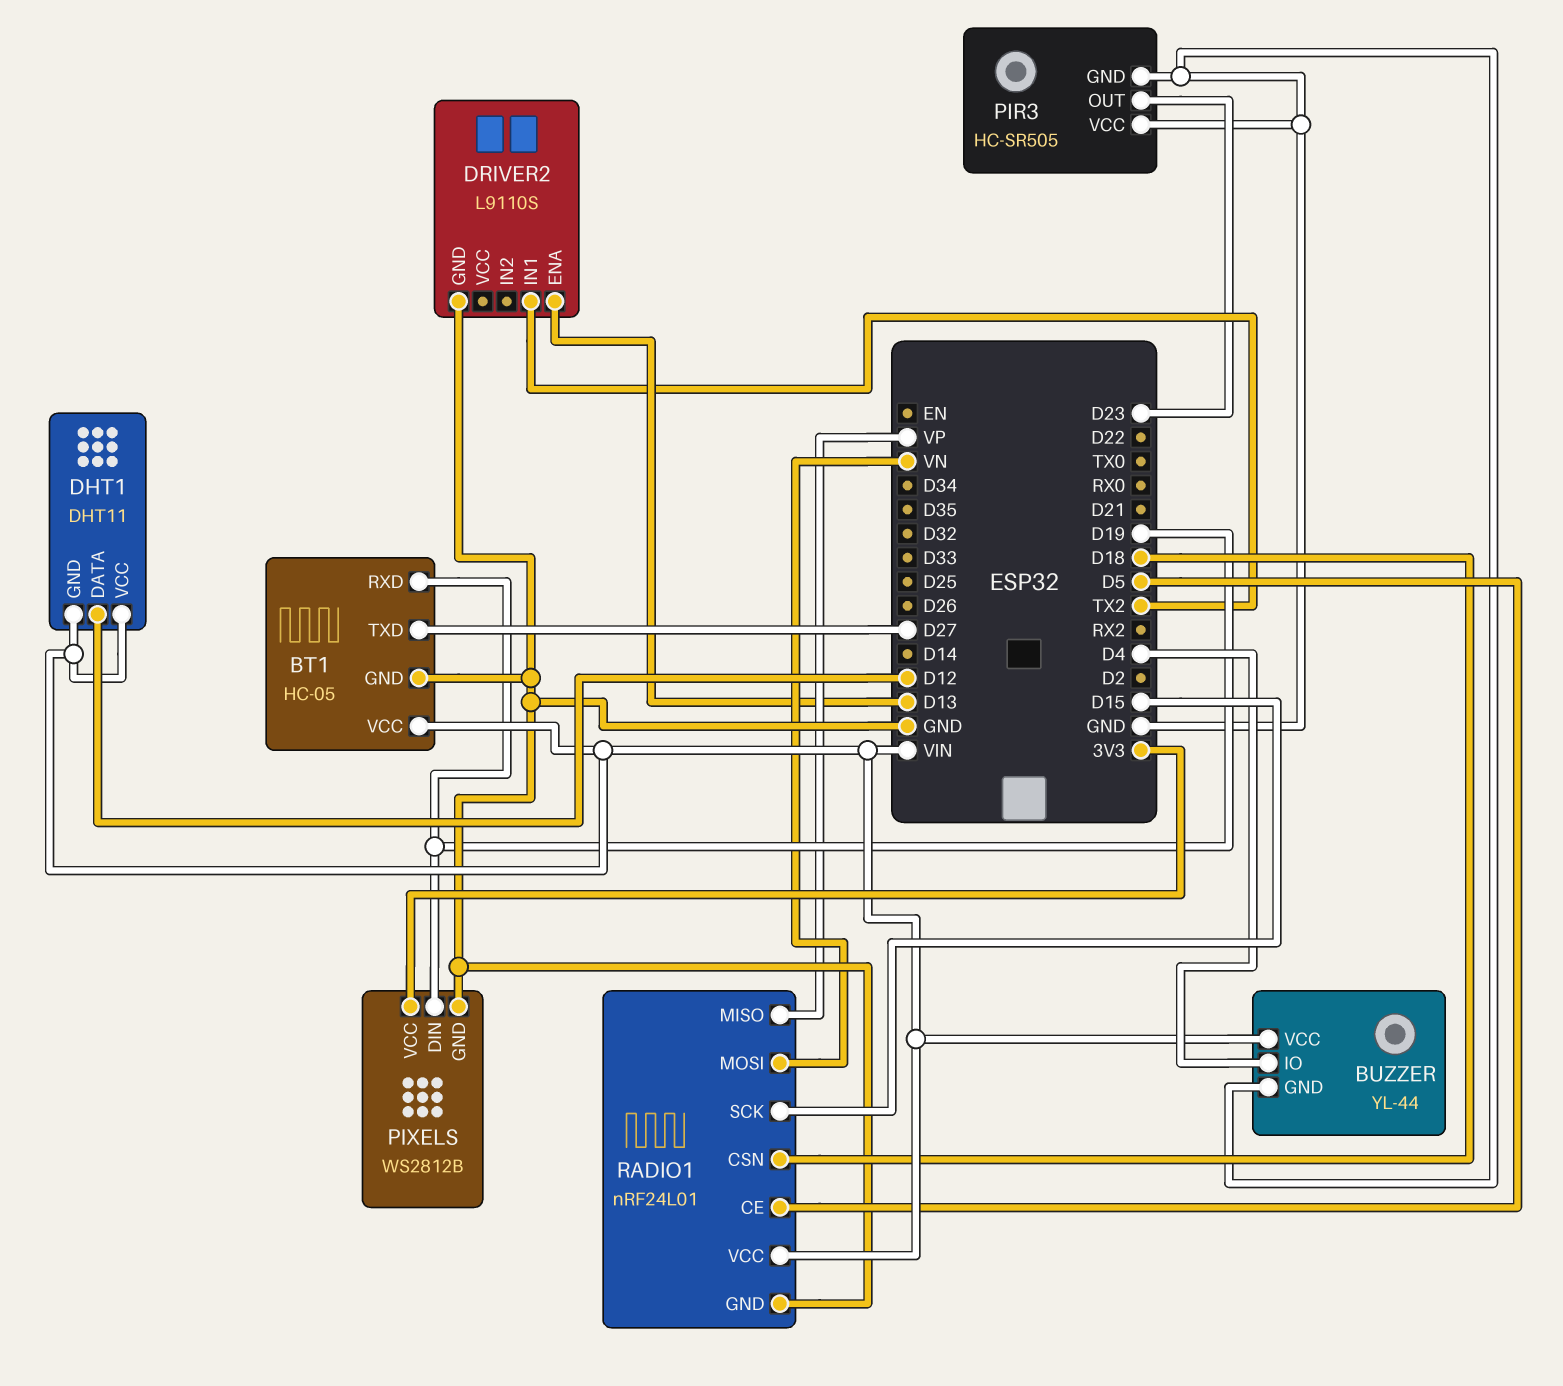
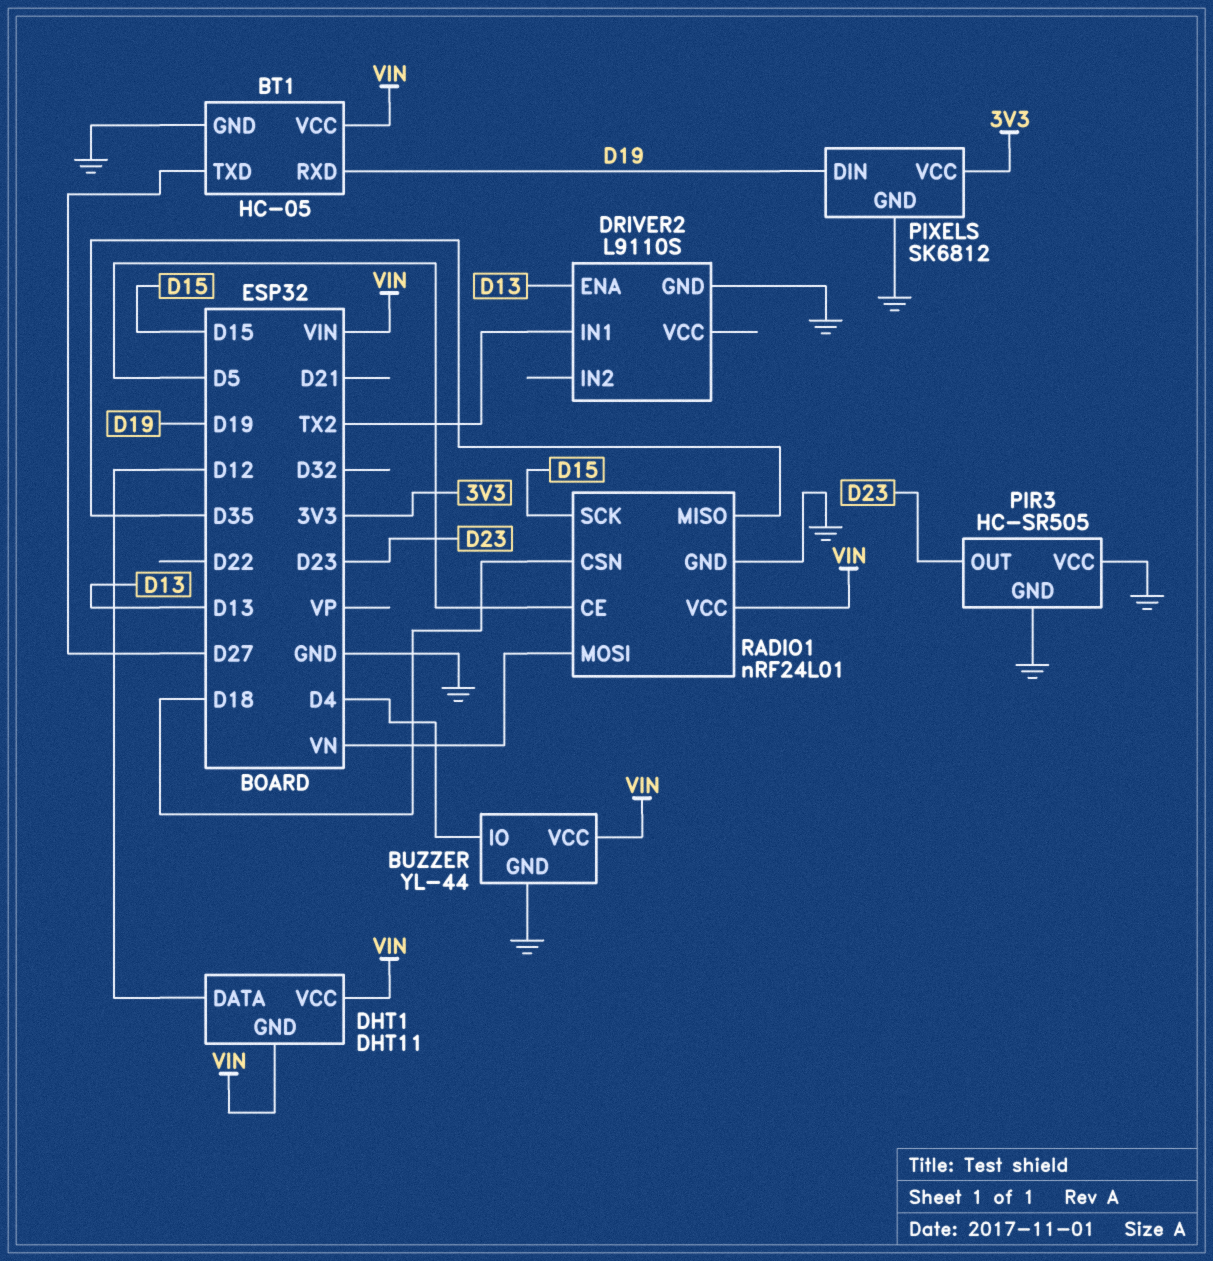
PIXELS: WS2812B -> SK6812
RADIO1 pin MISO: VP -> D35

